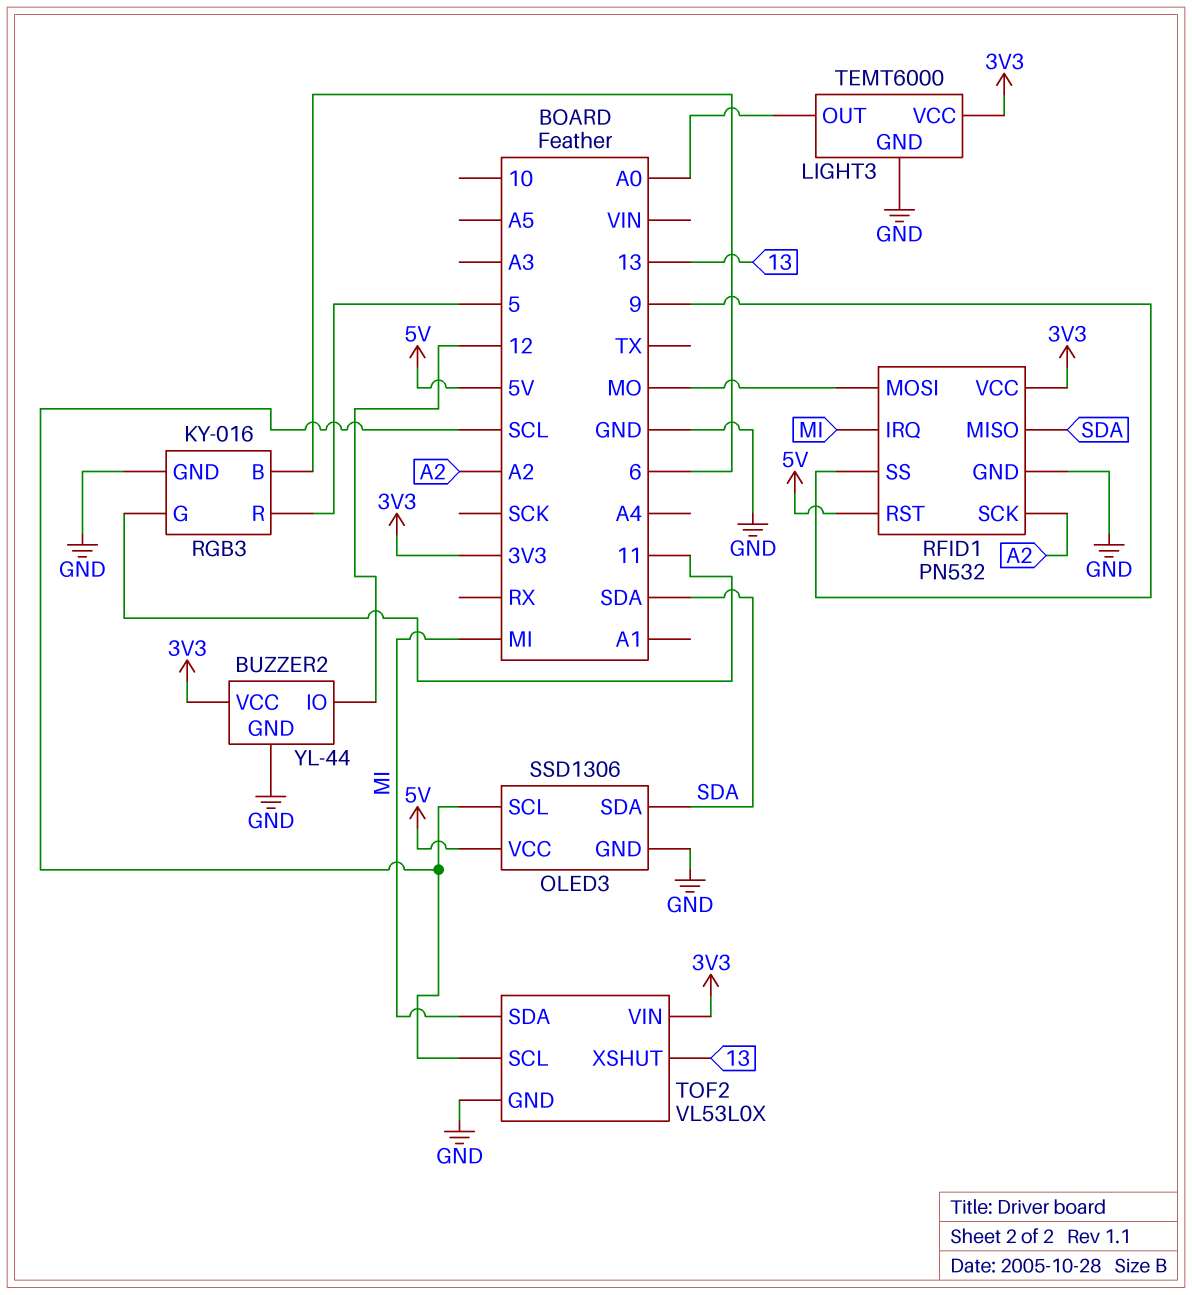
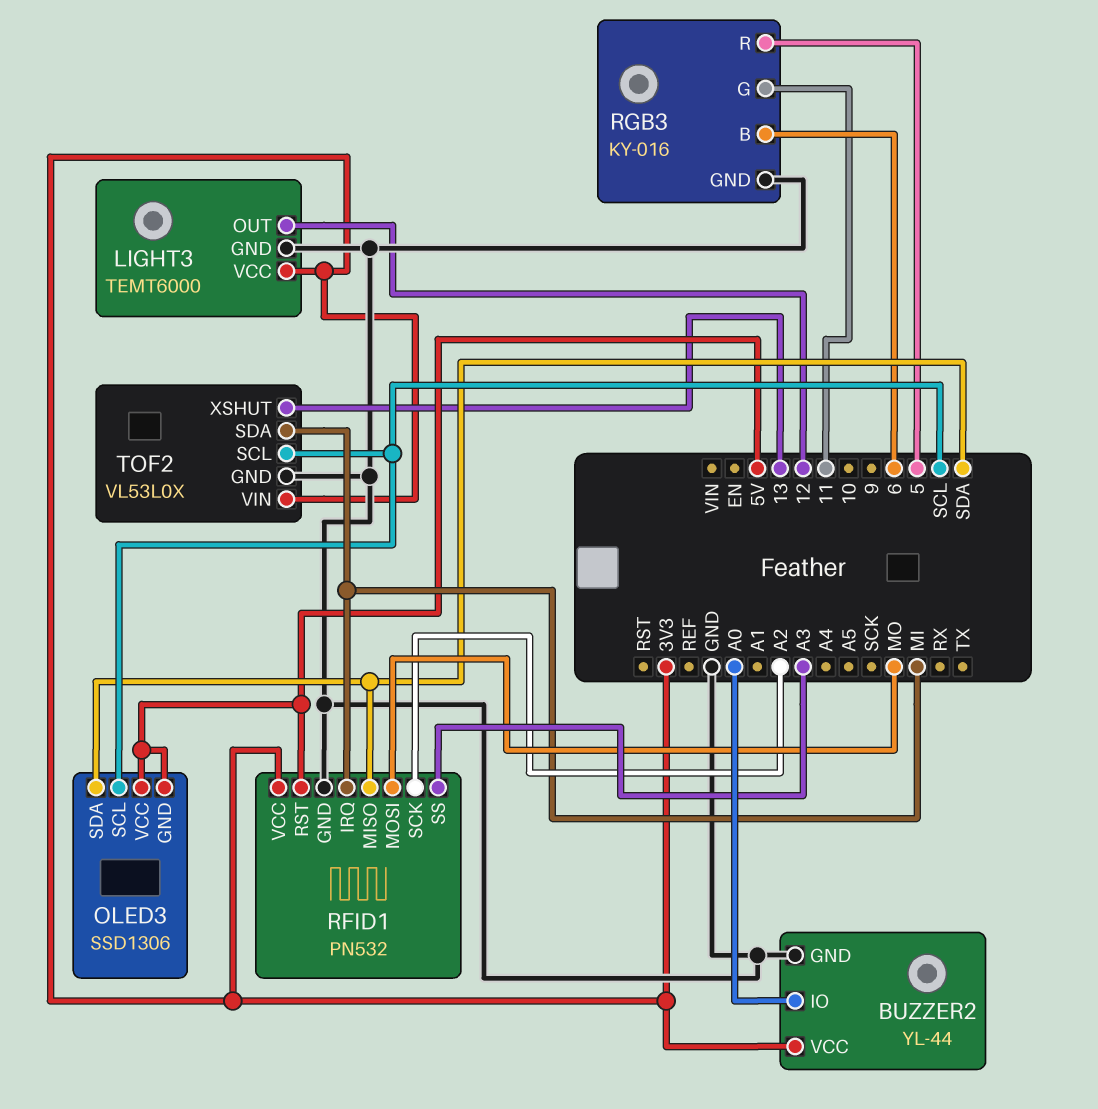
BUZZER2 pin IO: 12 -> A0
LIGHT3 pin OUT: A0 -> 12
OLED3 pin GND: GND -> 5V
RFID1 pin SS: 9 -> A3

